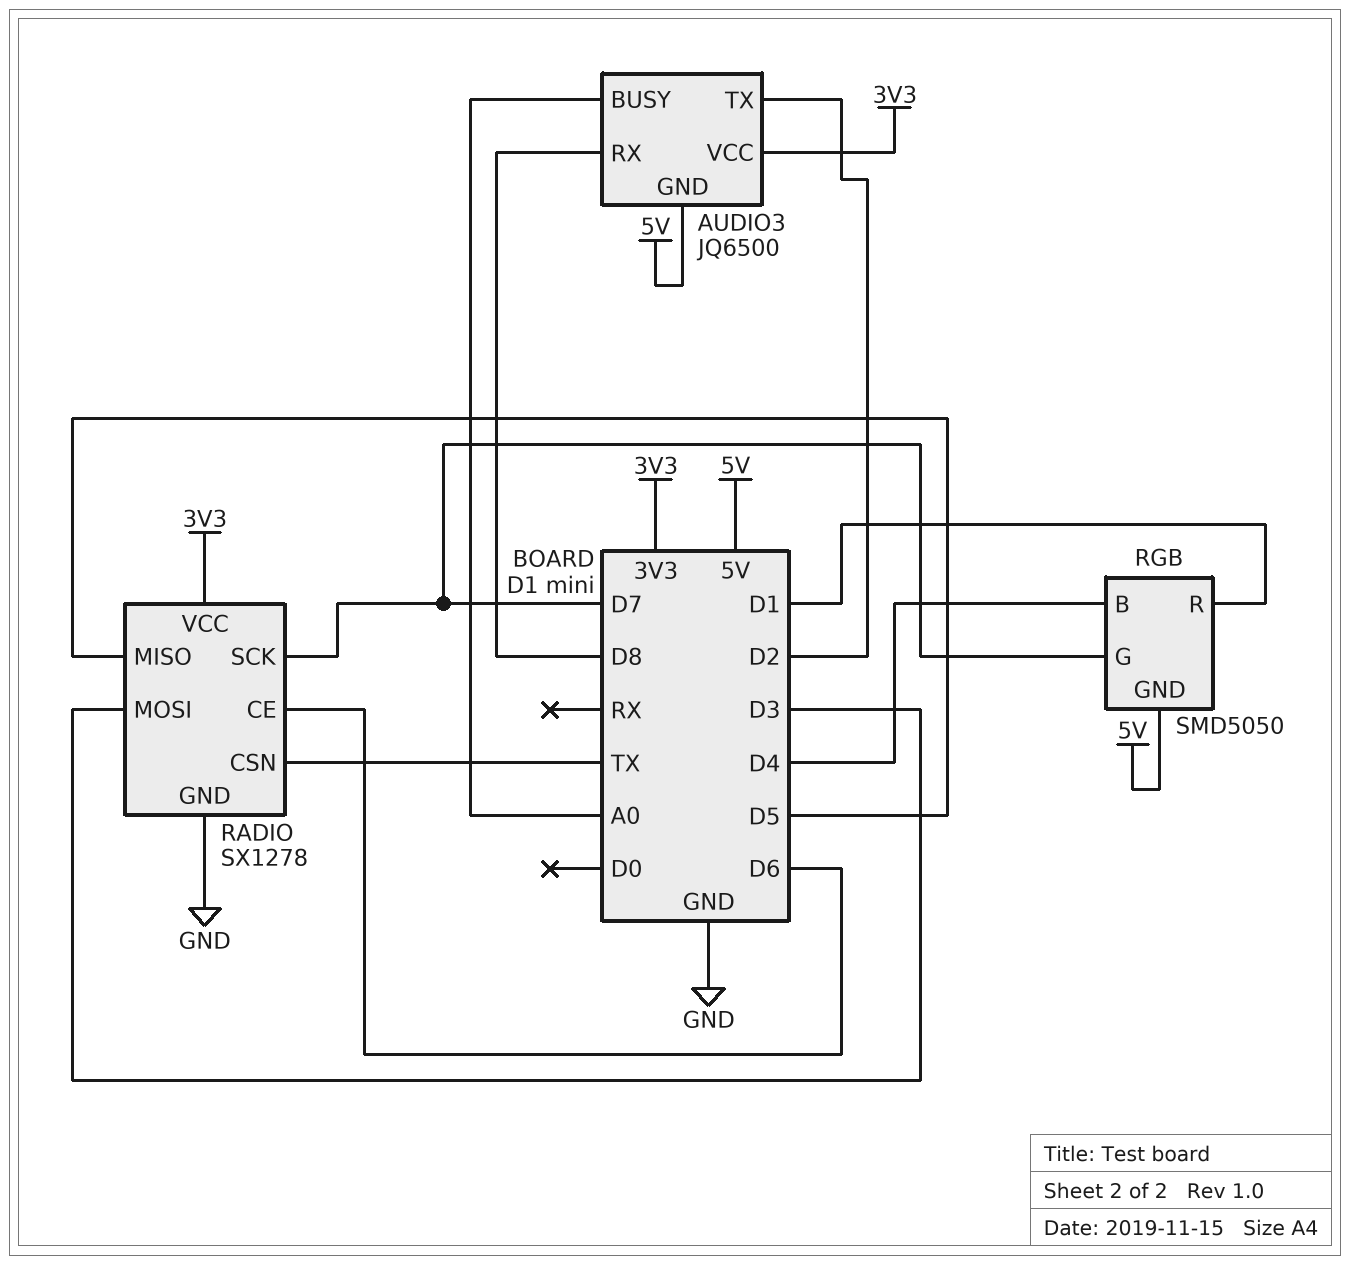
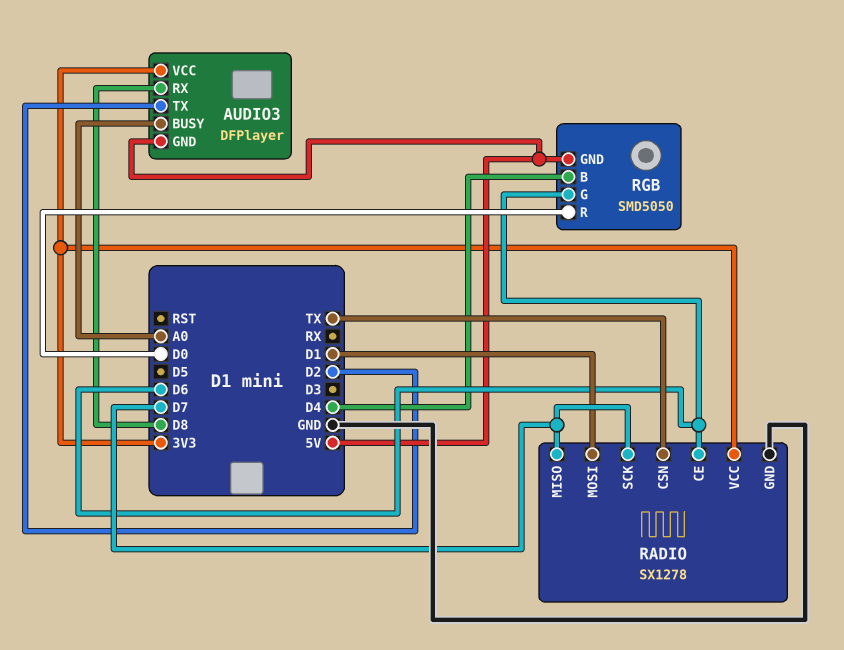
AUDIO3: JQ6500 -> DFPlayer
RADIO pin MISO: D5 -> D7
RADIO pin MOSI: D3 -> D1
RGB pin G: D7 -> D6
RGB pin R: D1 -> D0

